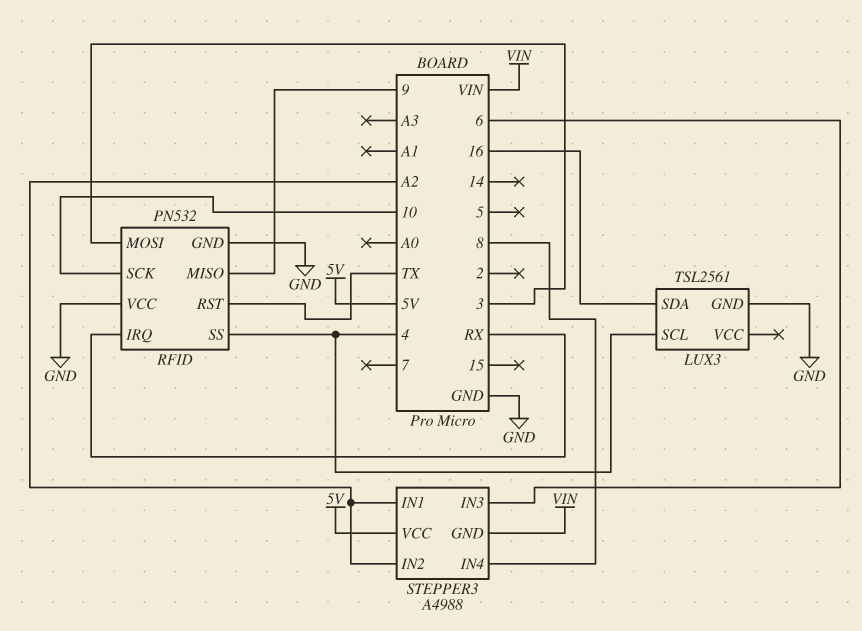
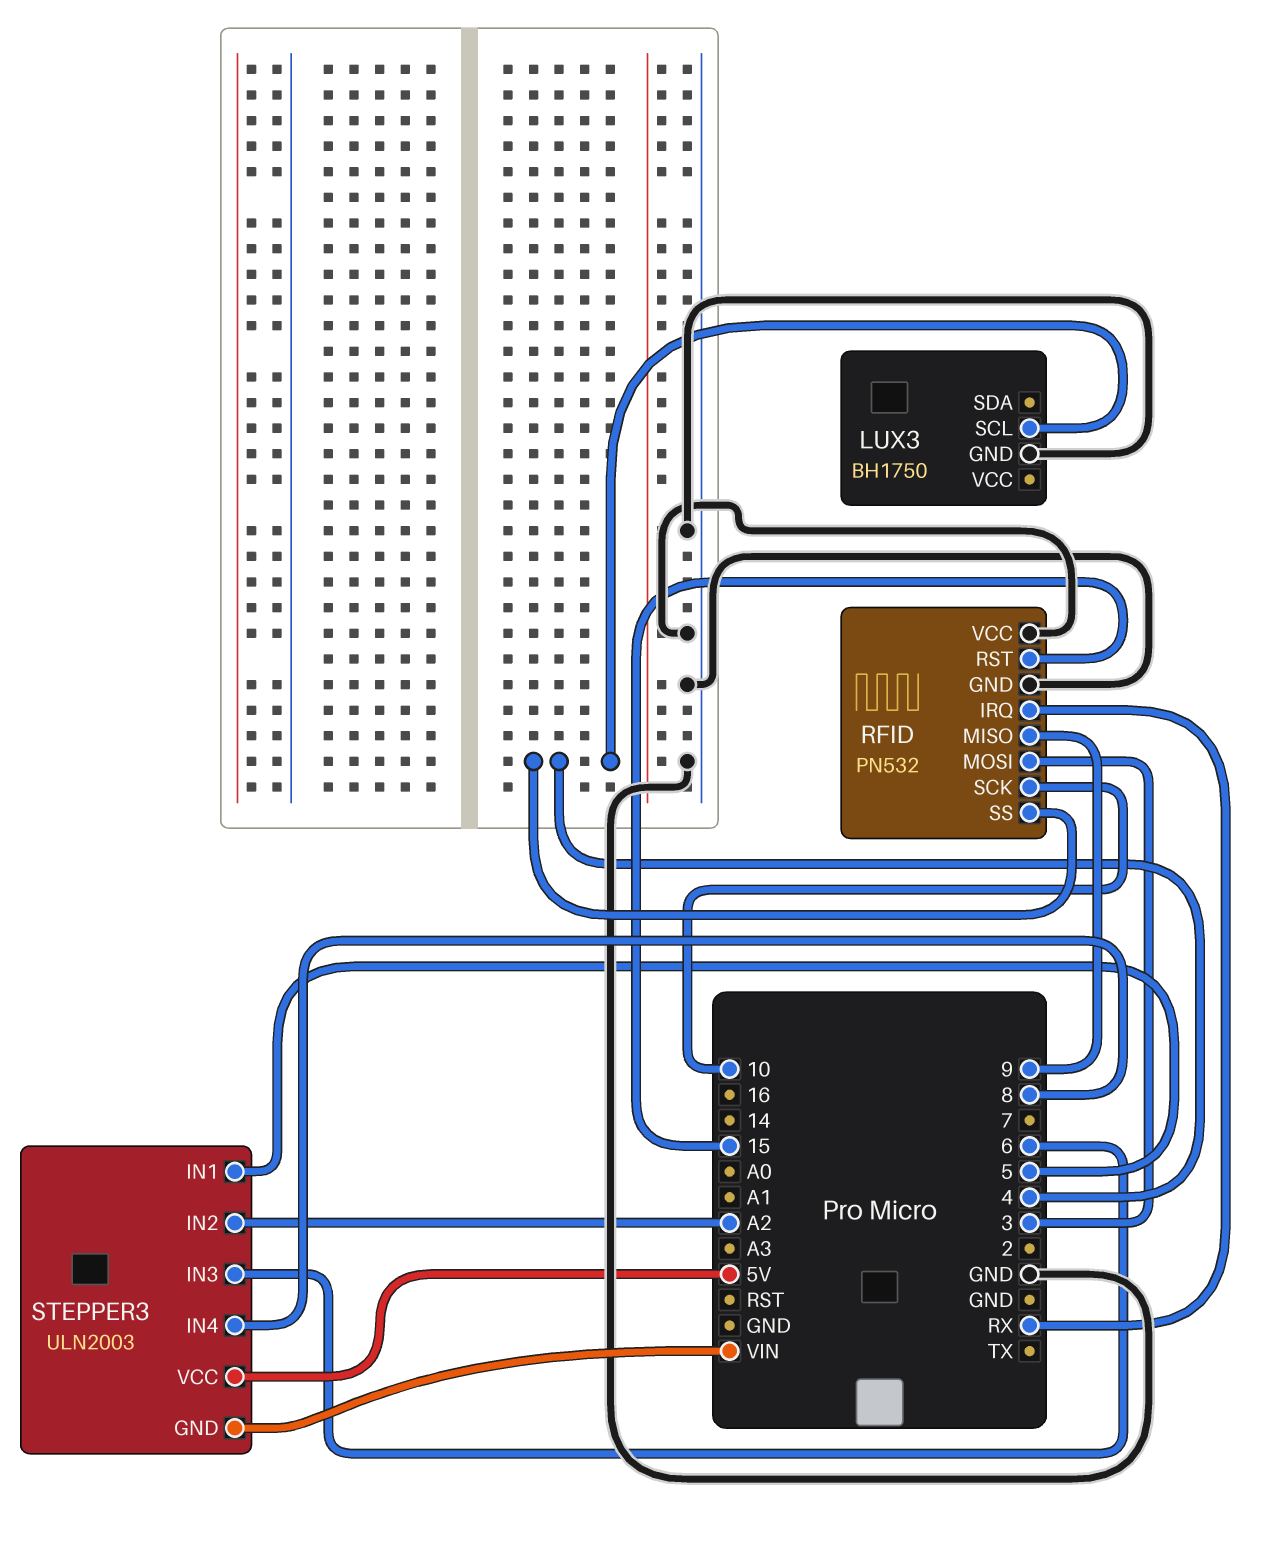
LUX3: TSL2561 -> BH1750
LUX3 pin SDA: 16 -> none
RFID pin RST: TX -> 15
STEPPER3: A4988 -> ULN2003
STEPPER3 pin IN1: A2 -> 5

